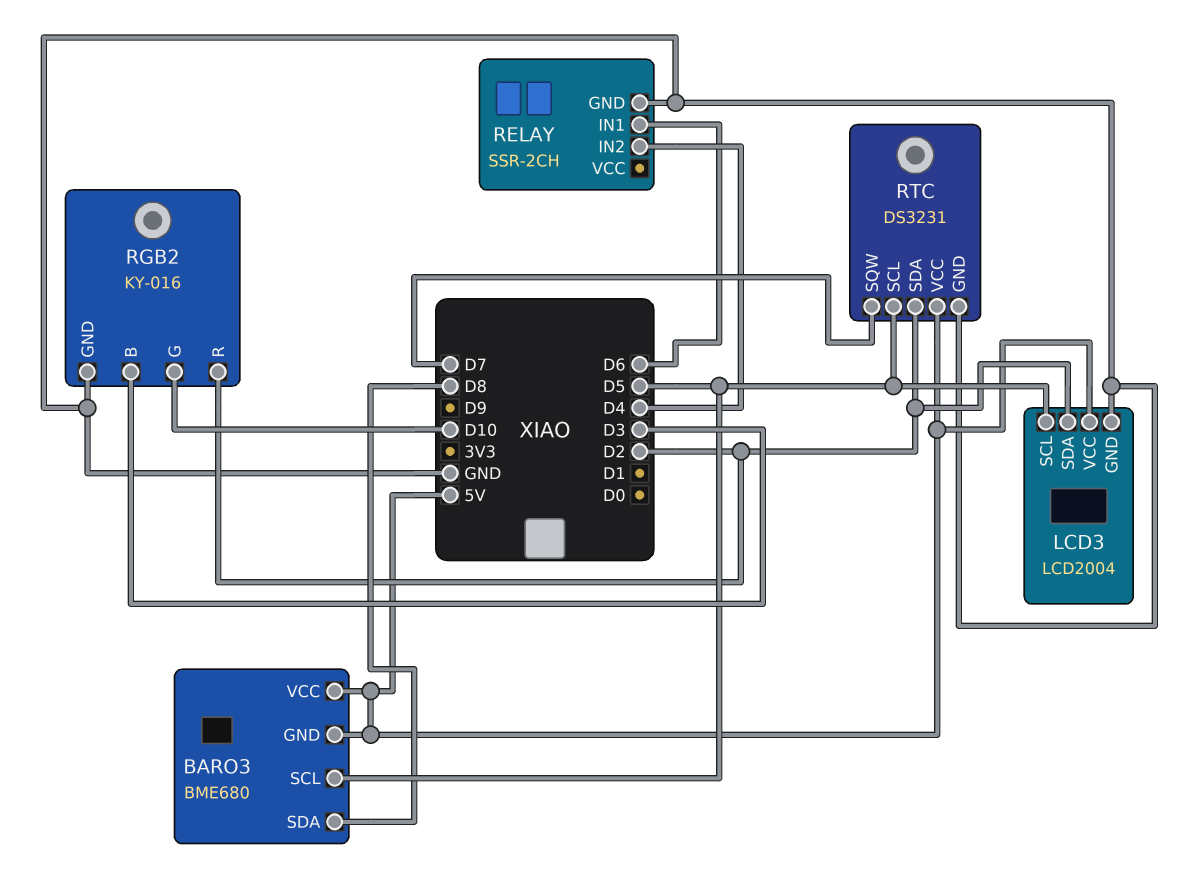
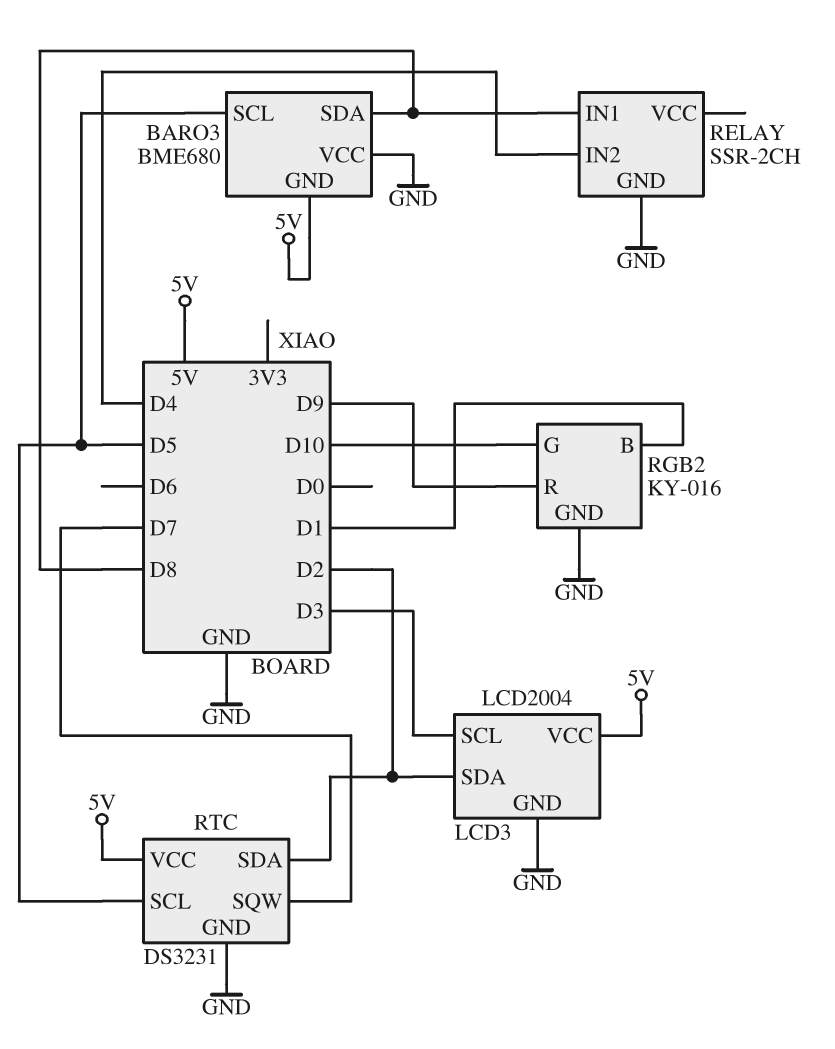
BARO3 pin VCC: 5V -> GND
LCD3 pin SCL: D5 -> D3
RELAY pin IN1: D6 -> D8
RGB2 pin B: D3 -> D1
RGB2 pin R: D2 -> D9

